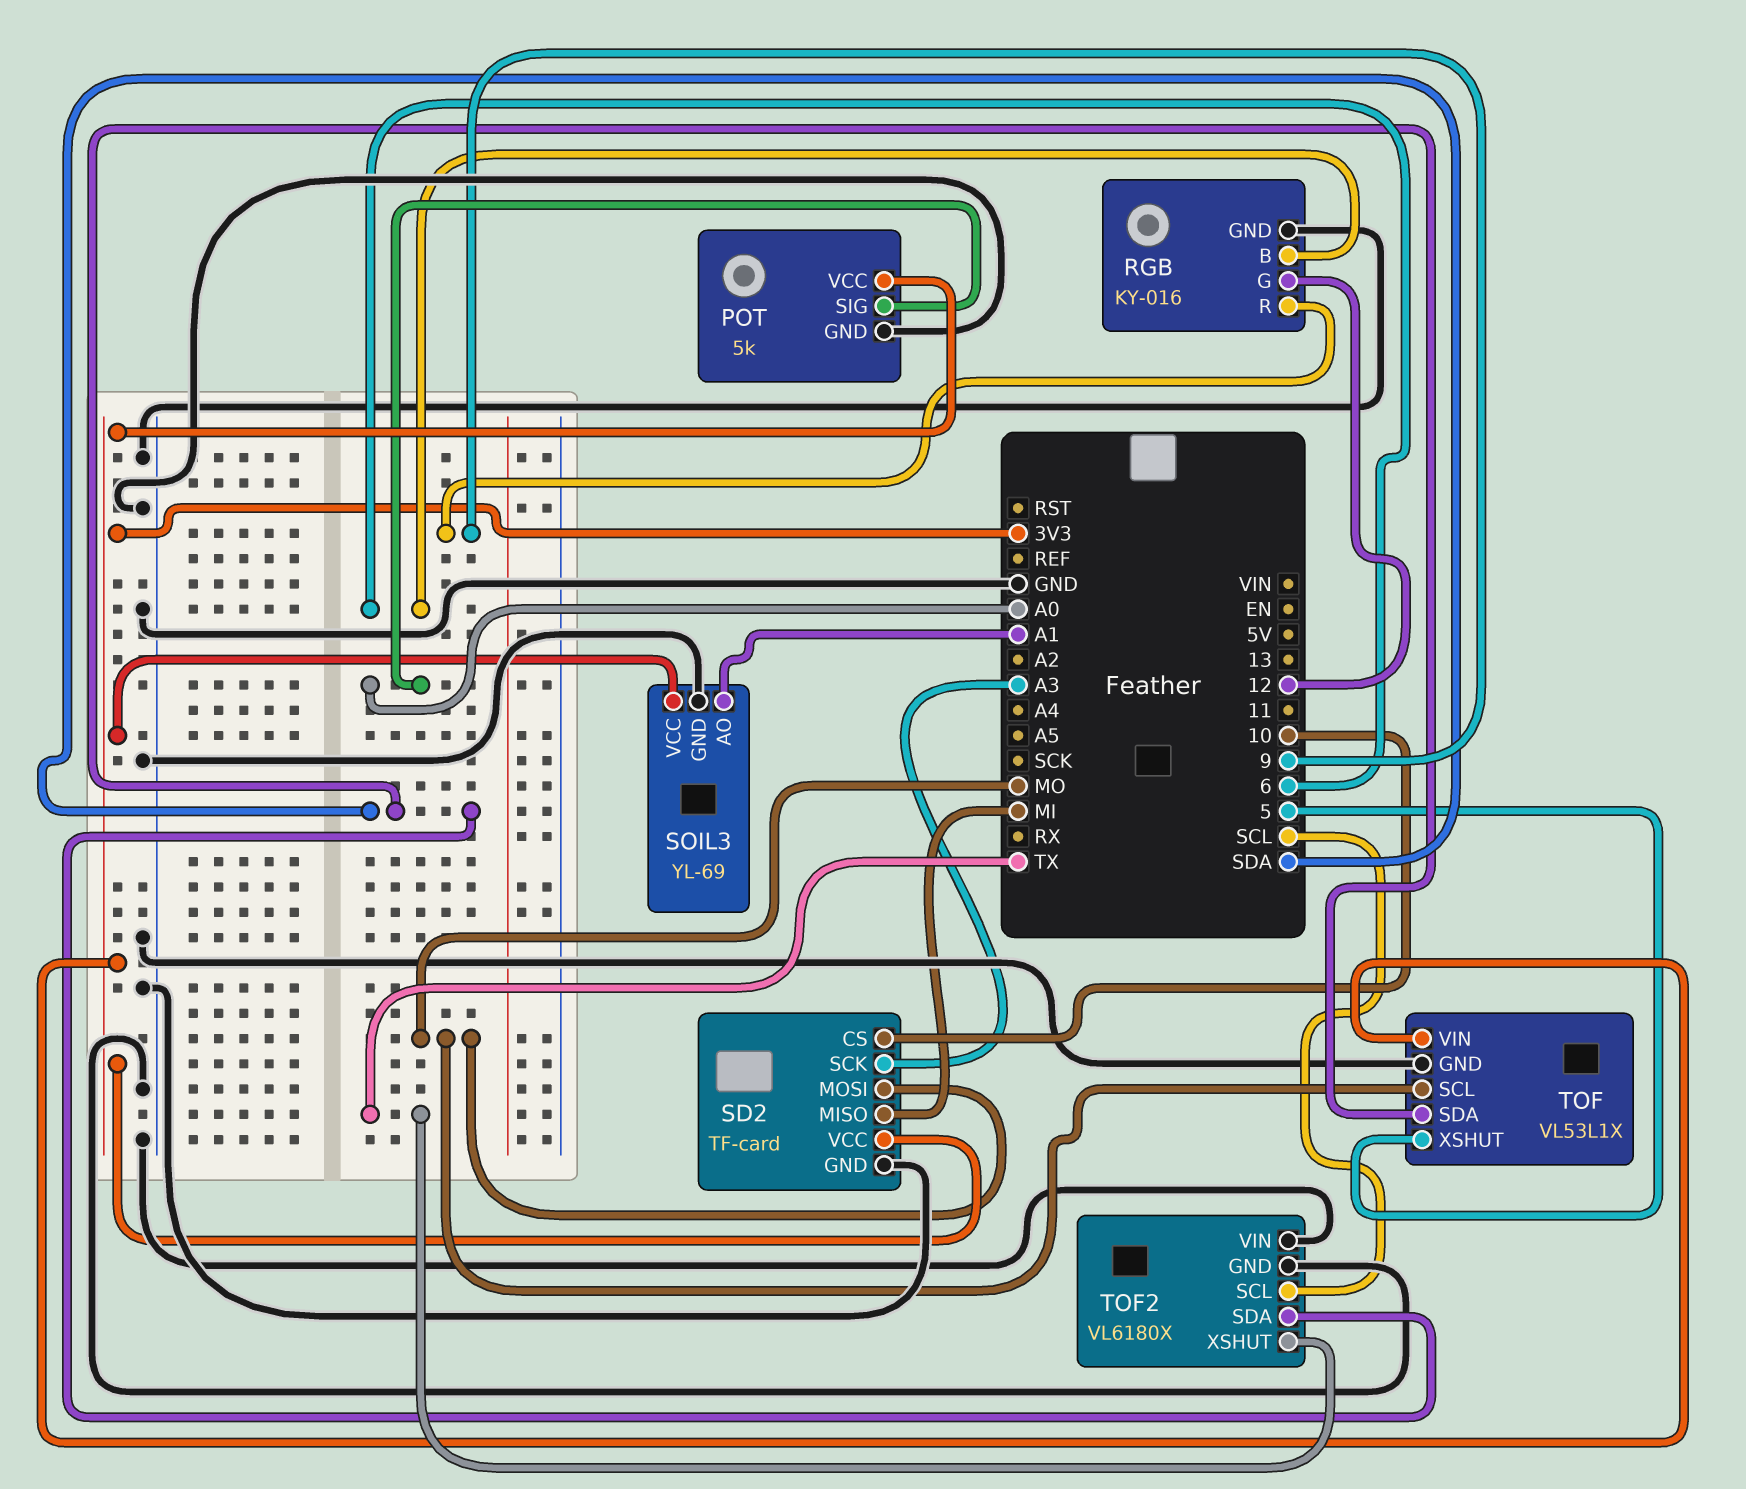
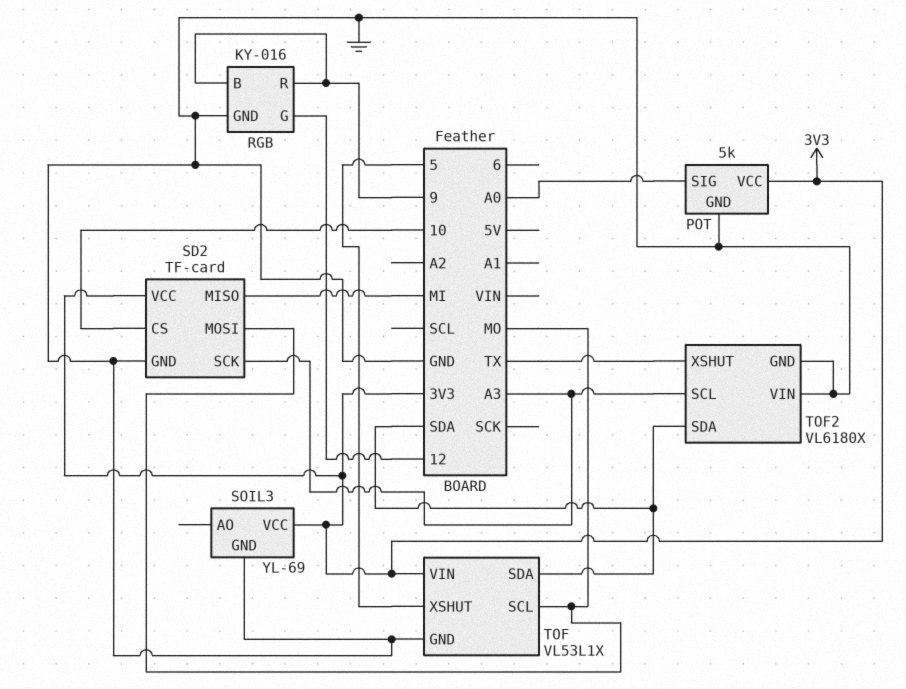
RGB pin B: 6 -> 9
SOIL3 pin AO: A1 -> none
TOF2 pin SCL: SCL -> A3

